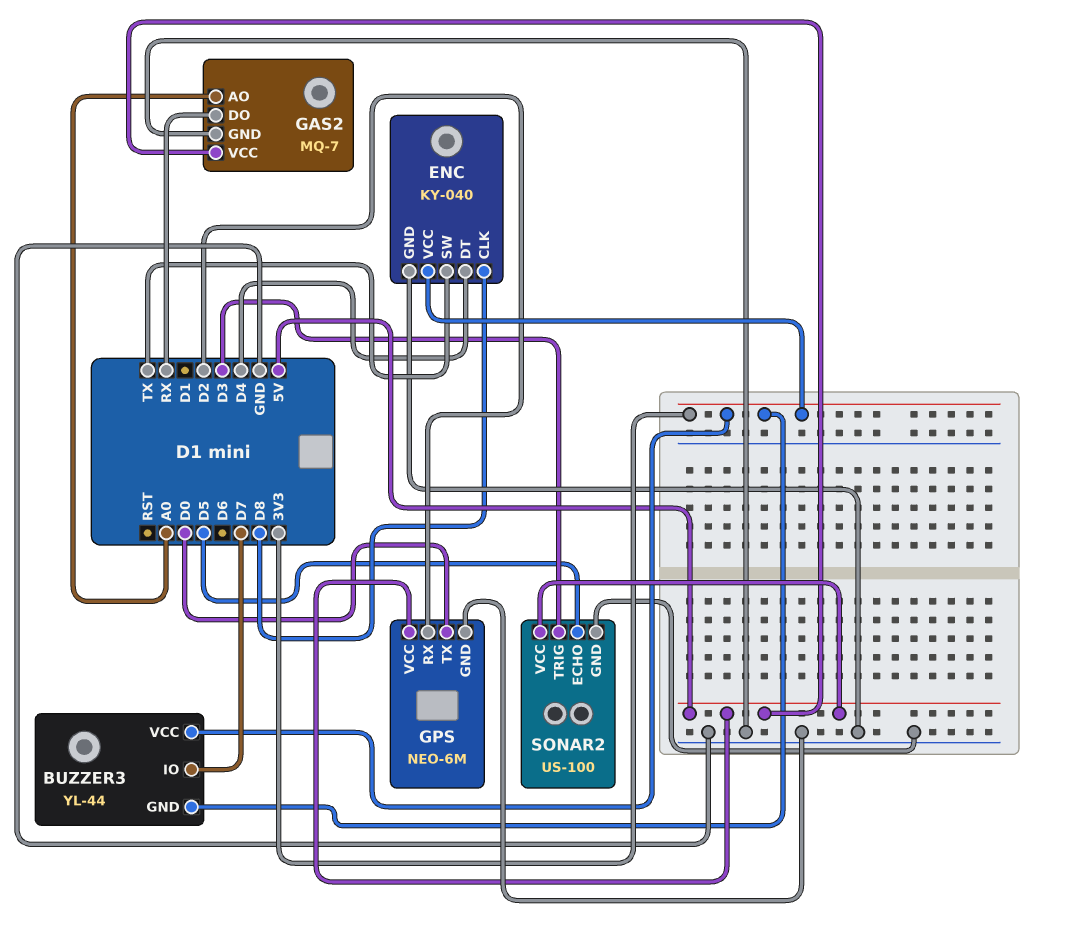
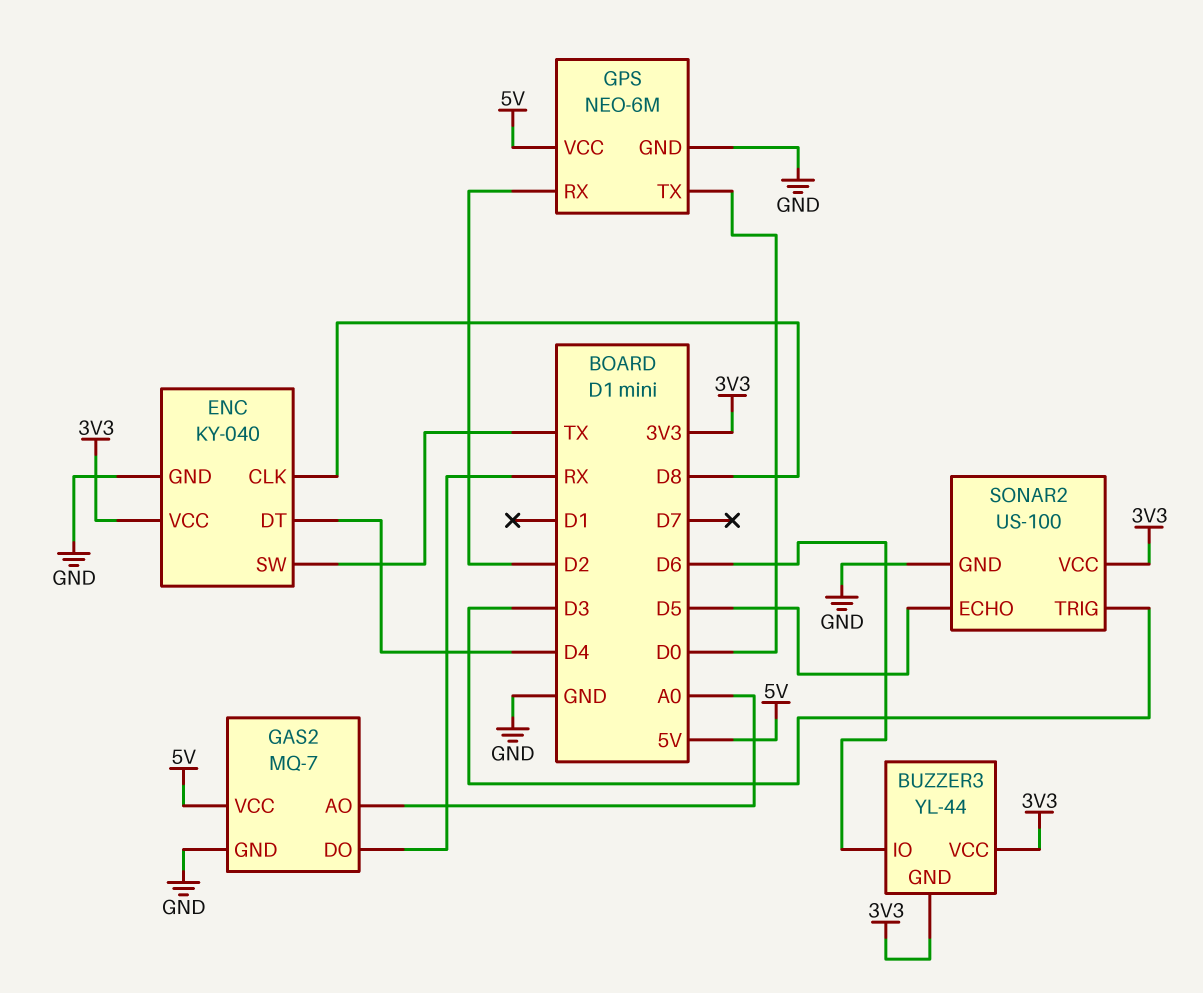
BUZZER3 pin IO: D7 -> D6
SONAR2 pin VCC: 5V -> 3V3

